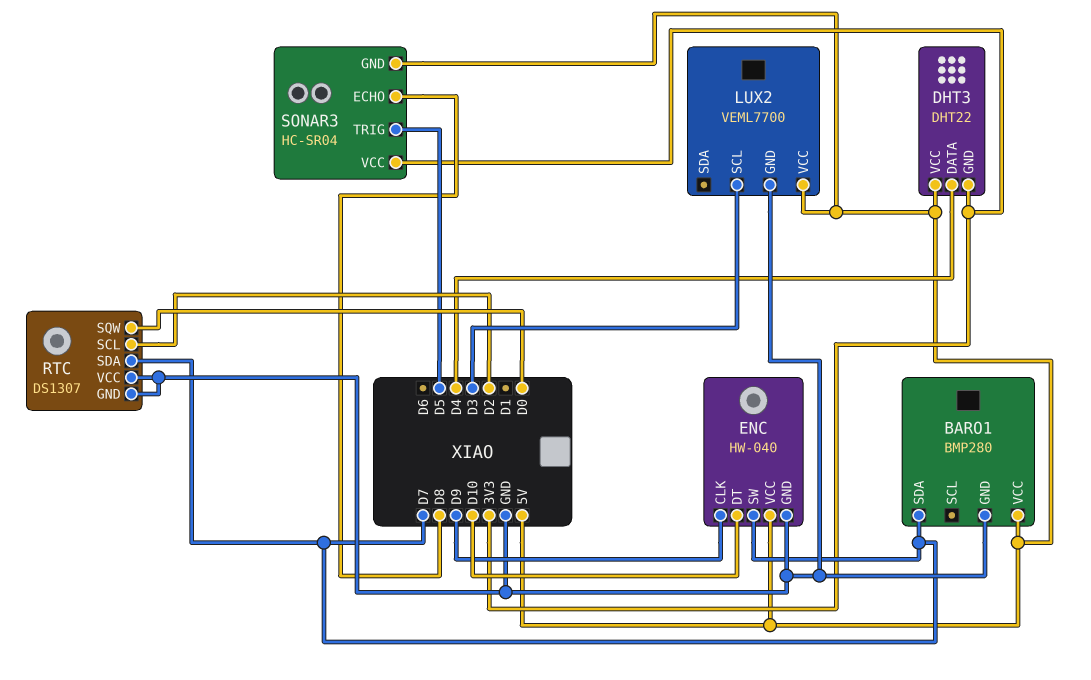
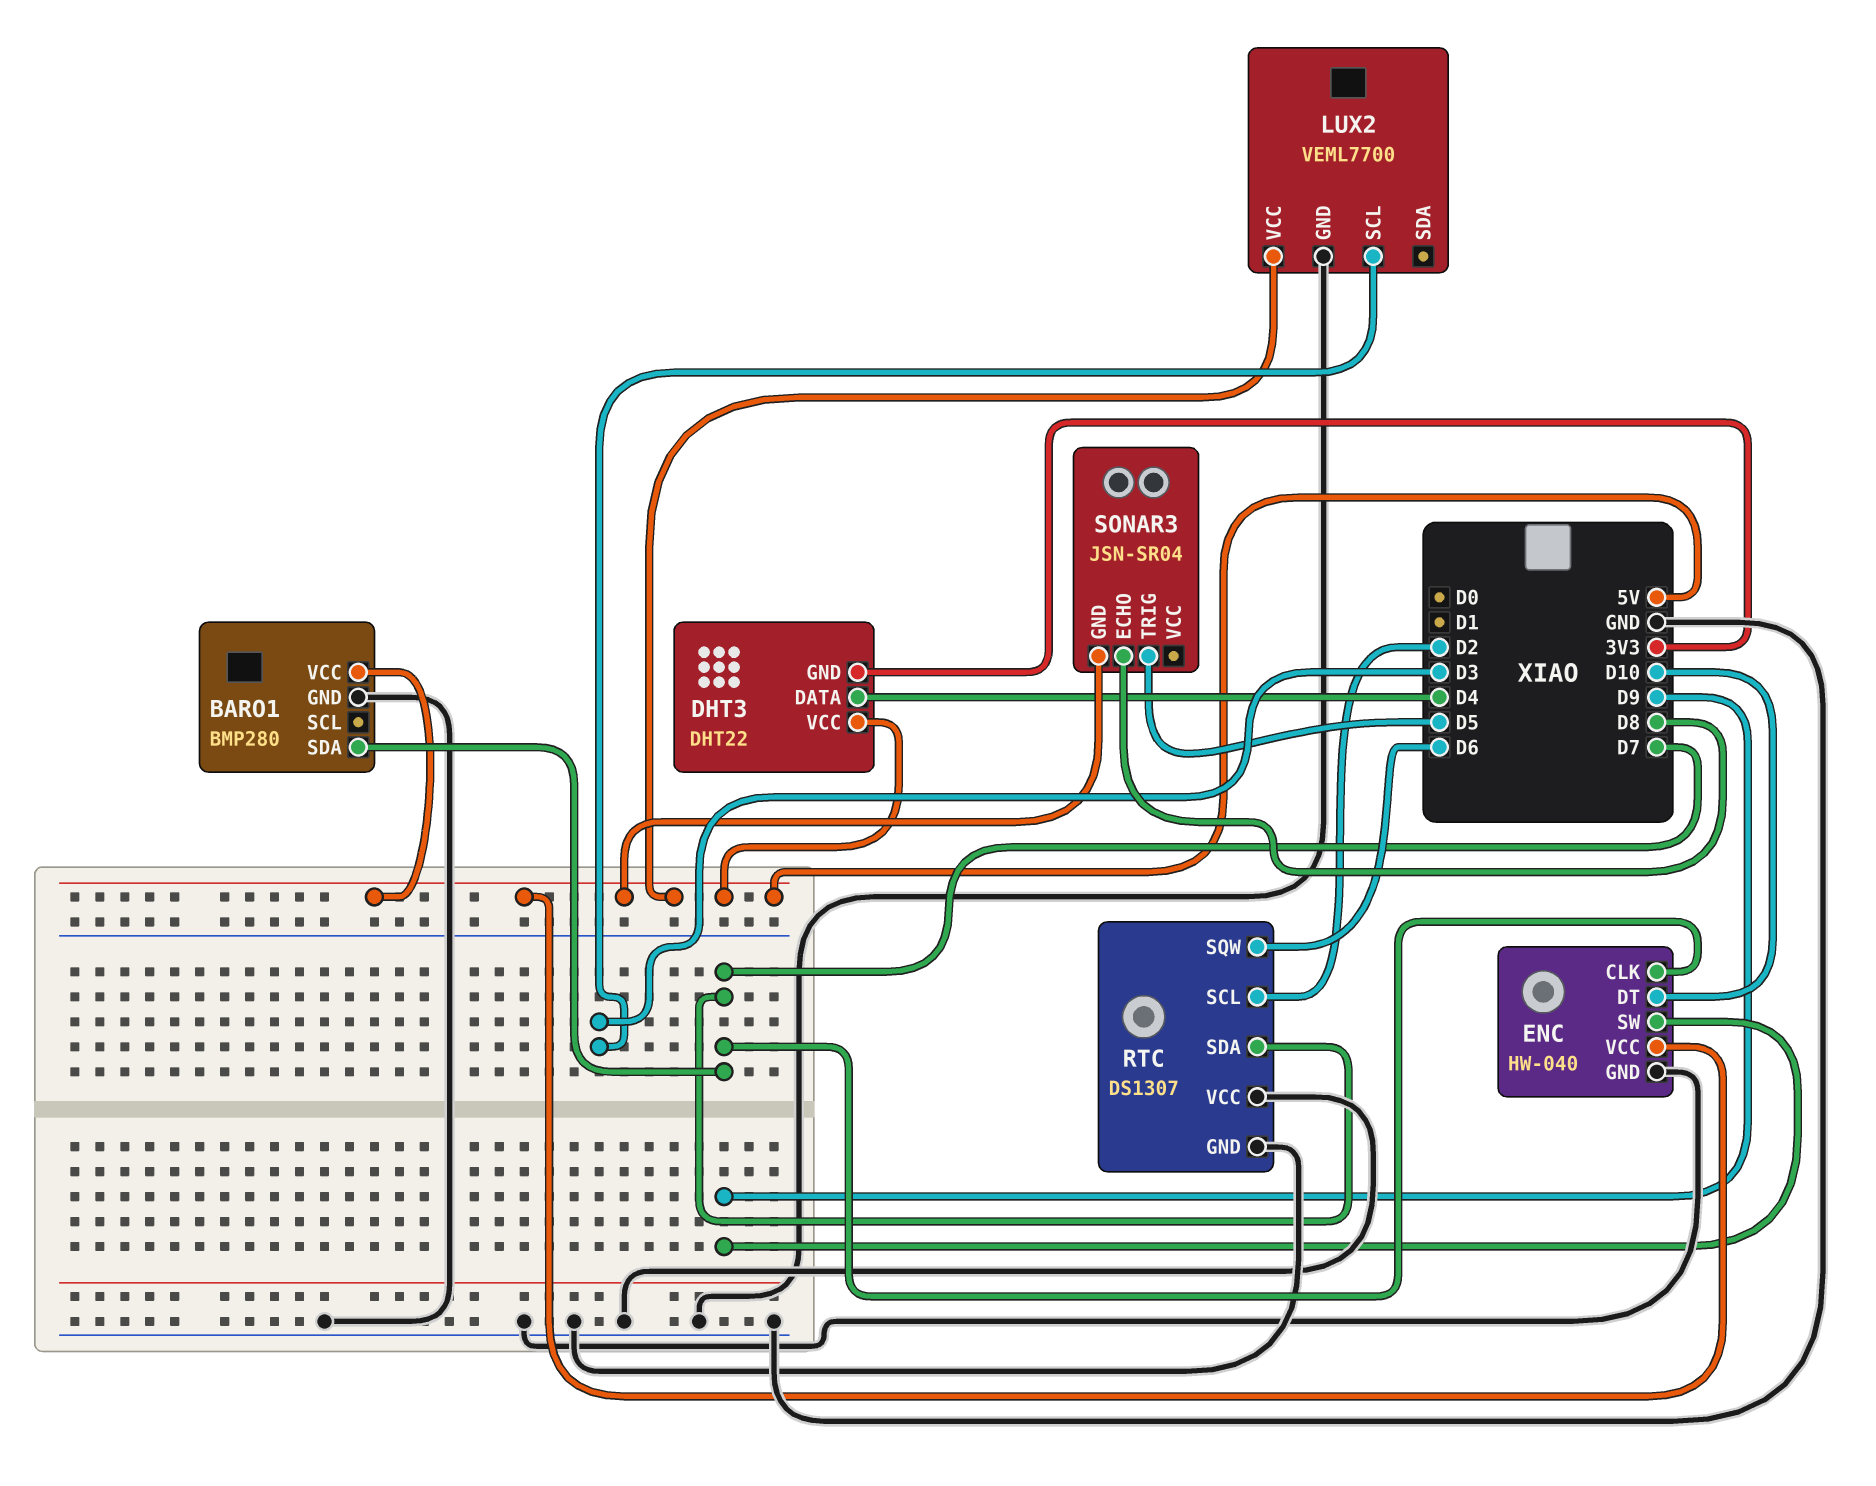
ENC pin CLK: D9 -> D7
ENC pin SW: D7 -> D9
RTC pin SQW: D0 -> D6
SONAR3: HC-SR04 -> JSN-SR04
SONAR3 pin VCC: 3V3 -> none

